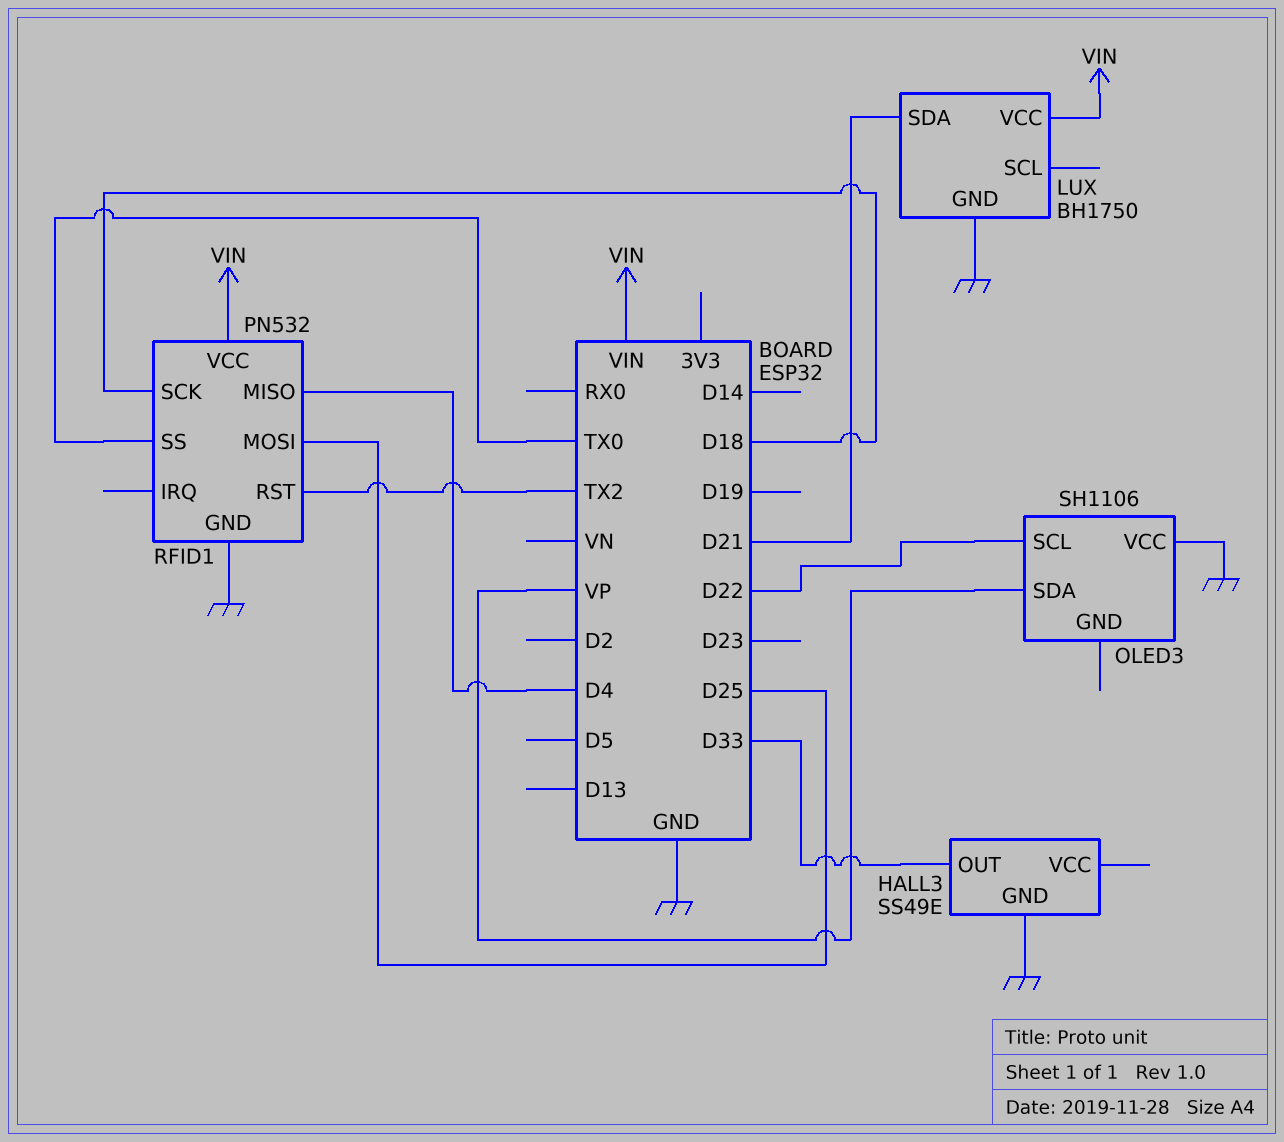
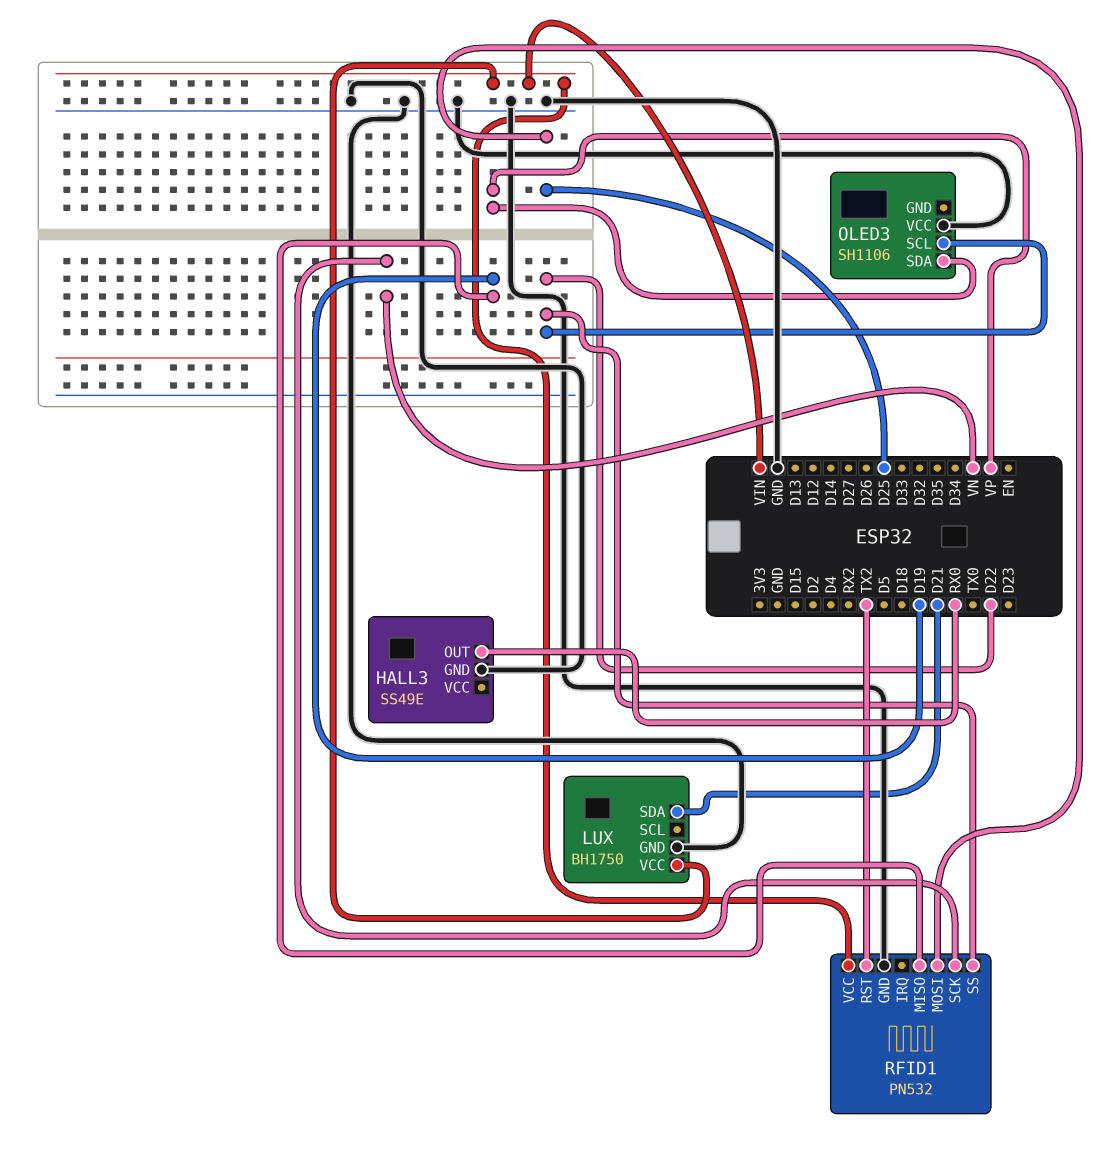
HALL3 pin OUT: D33 -> RX0
RFID1 pin MISO: D4 -> D19
RFID1 pin SCK: D18 -> VN
RFID1 pin SS: TX0 -> D22

